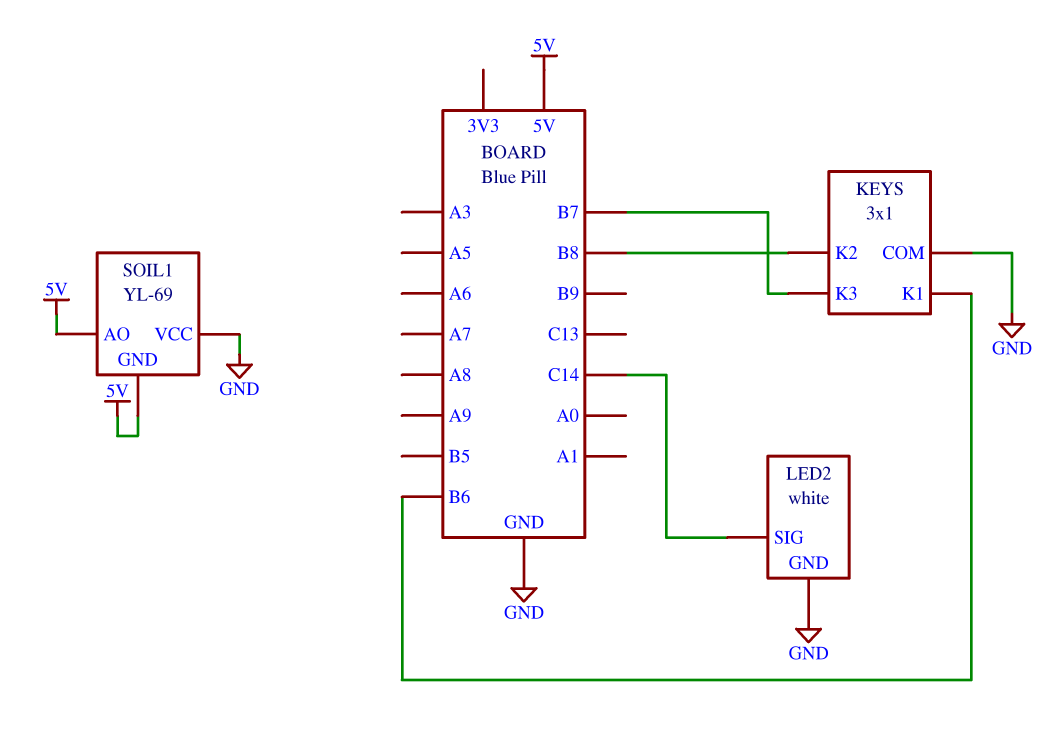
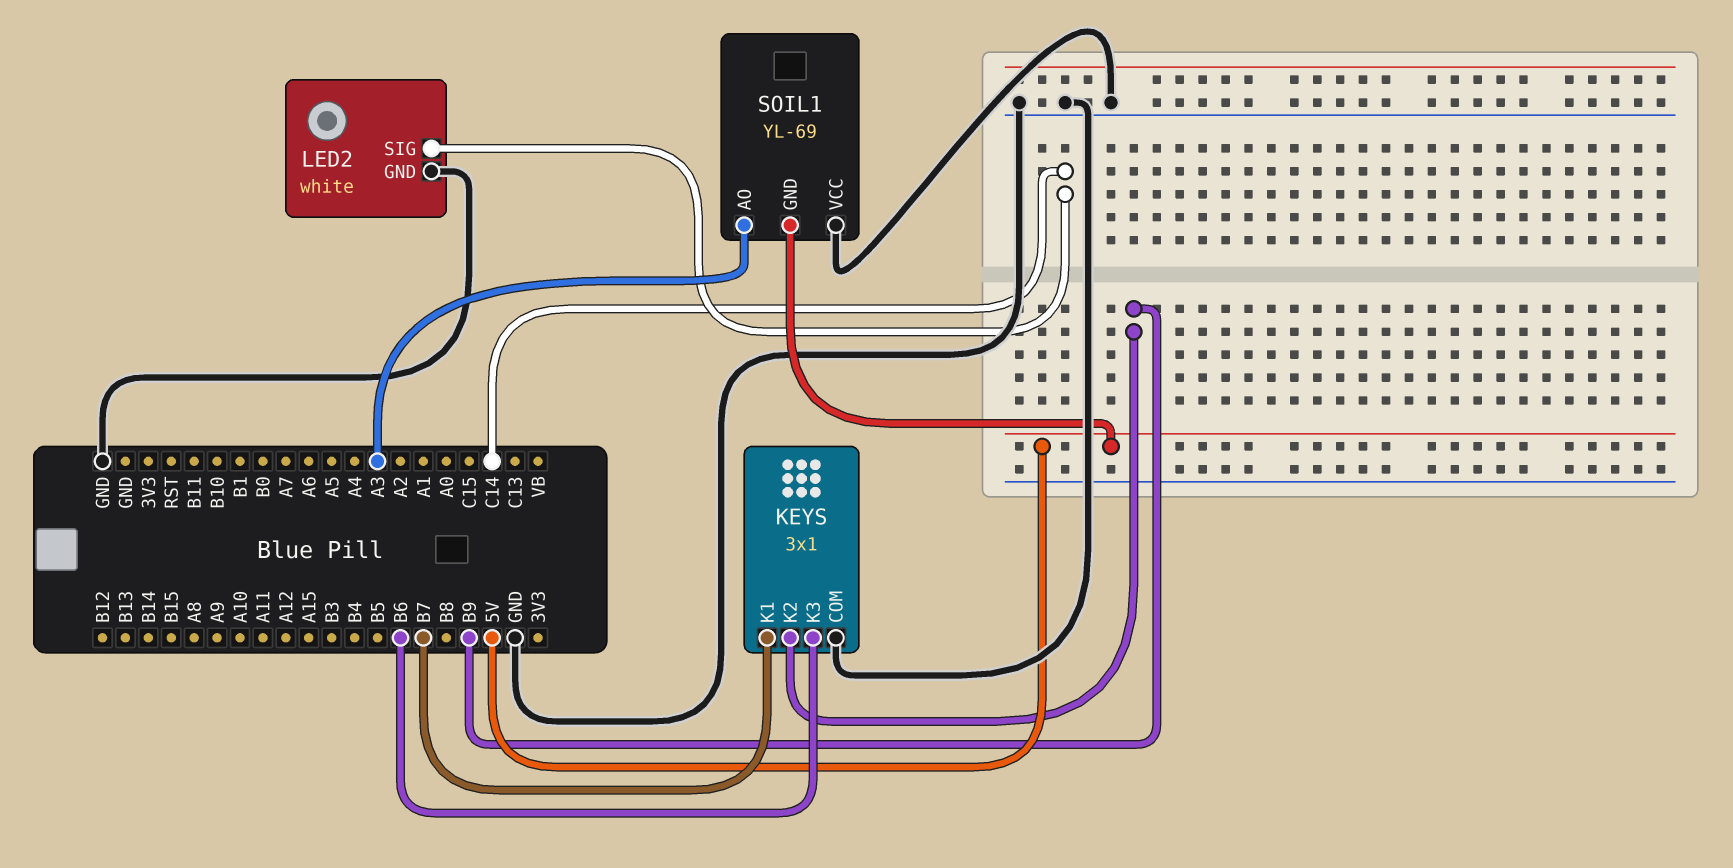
KEYS pin K1: B6 -> B7
KEYS pin K2: B8 -> B9
KEYS pin K3: B7 -> B6
SOIL1 pin AO: 5V -> A3

